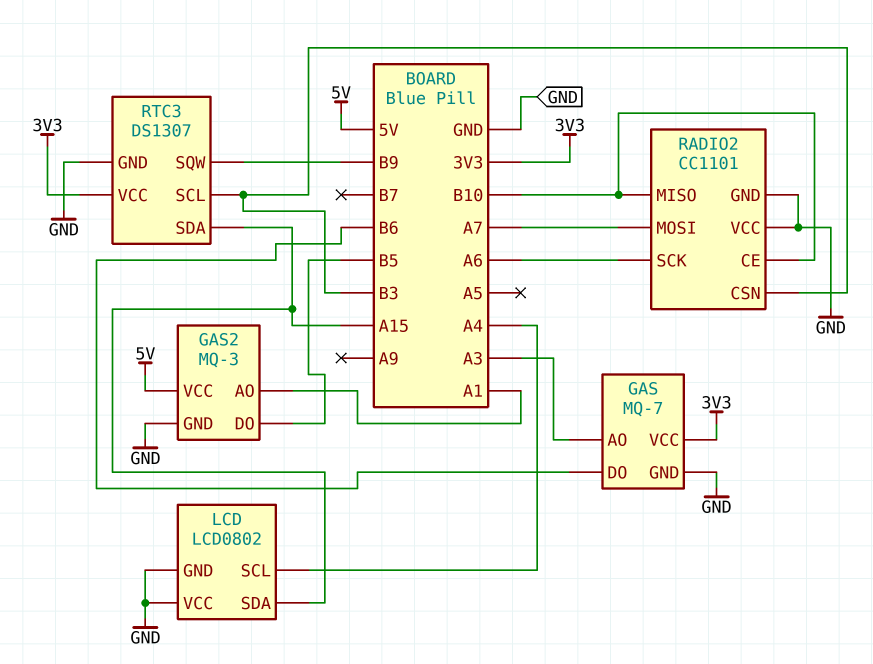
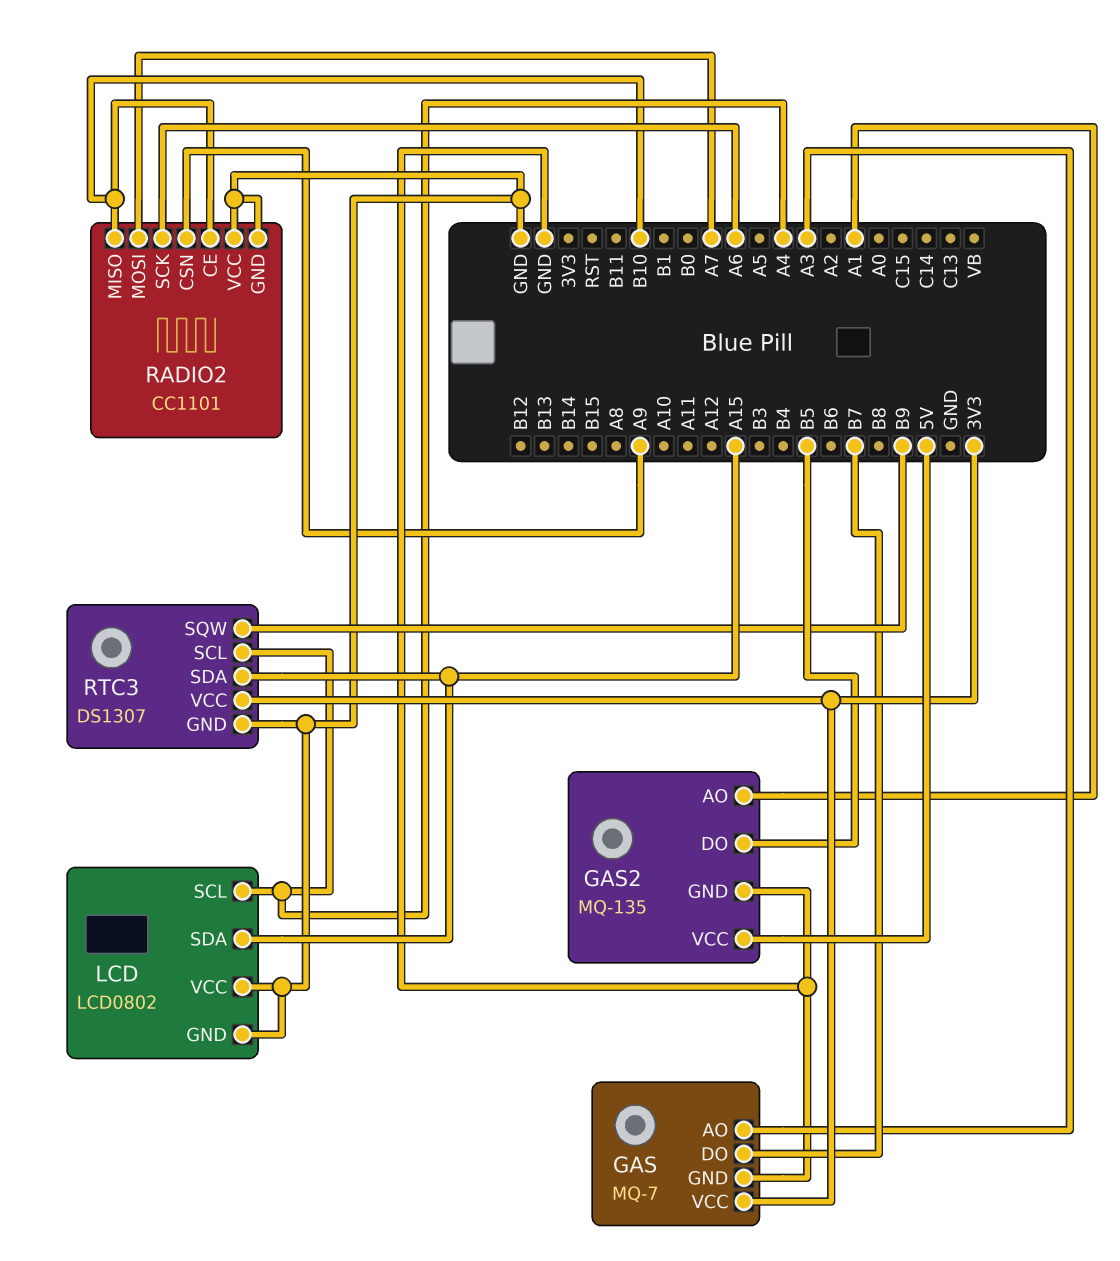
GAS pin DO: B6 -> B7
GAS2: MQ-3 -> MQ-135
RADIO2 pin CSN: B3 -> A9
RTC3 pin SCL: B3 -> A4

